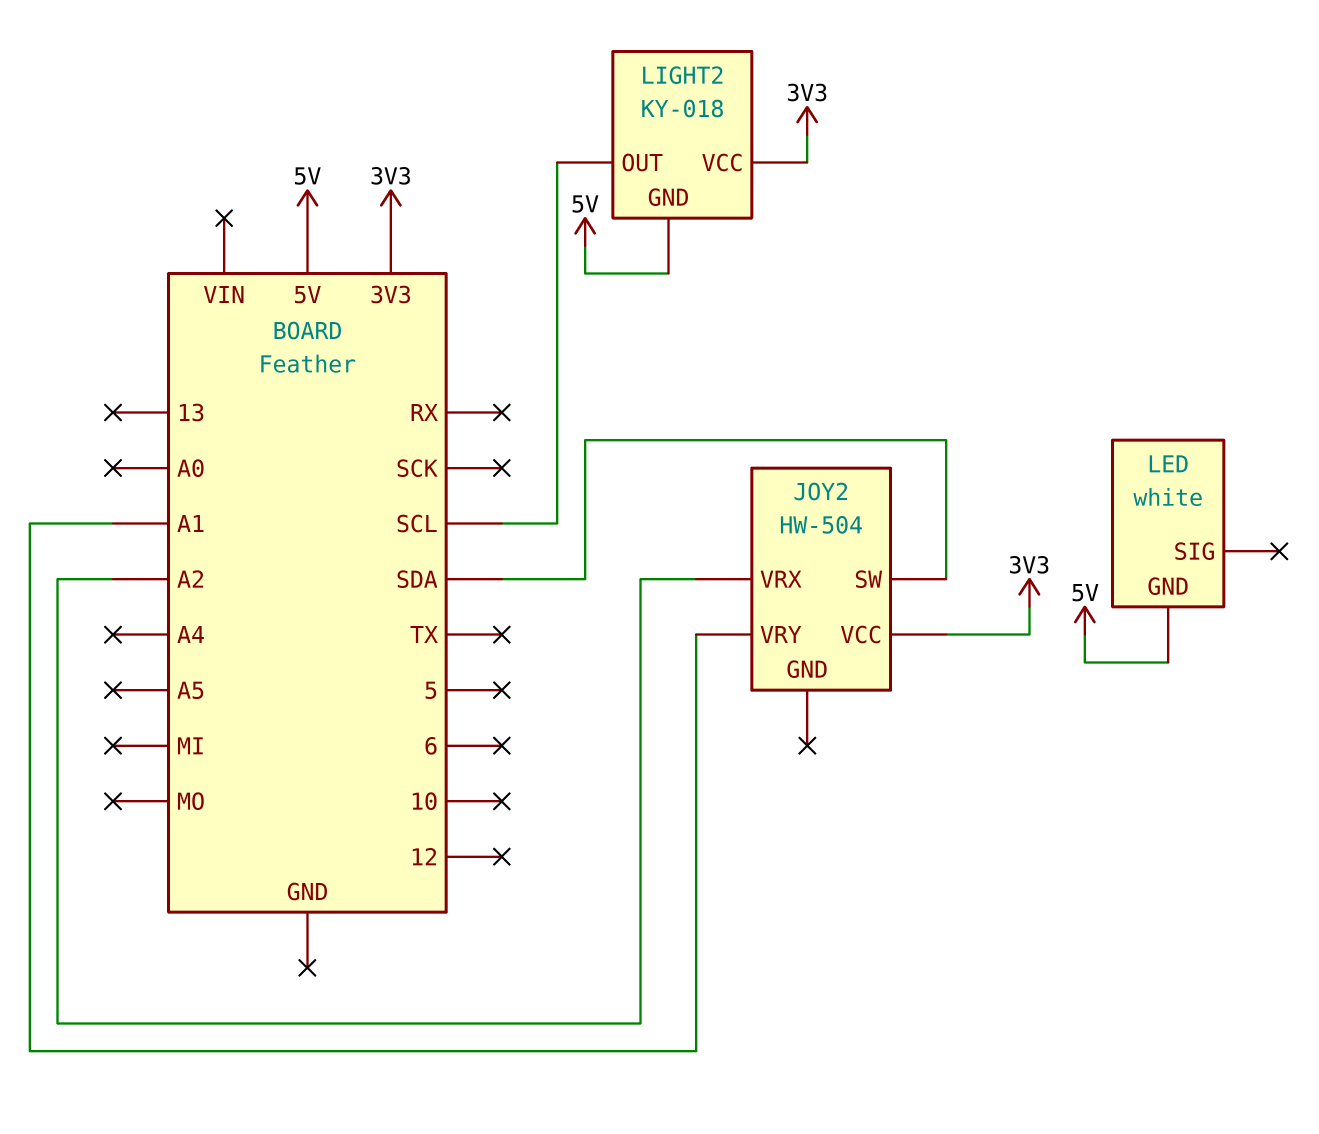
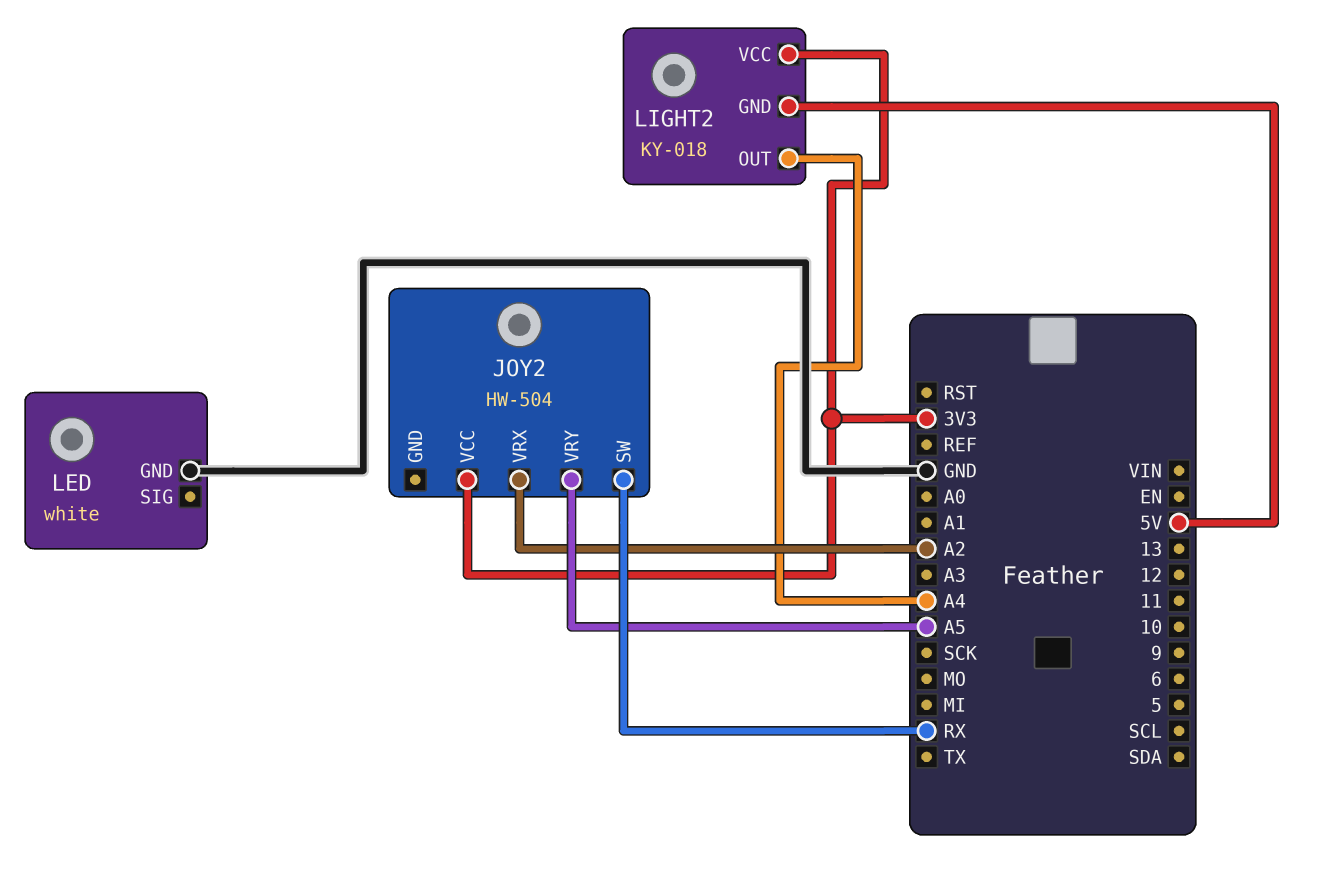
JOY2 pin SW: SDA -> RX
JOY2 pin VRY: A1 -> A5
LED pin GND: 5V -> GND
LIGHT2 pin OUT: SCL -> A4

